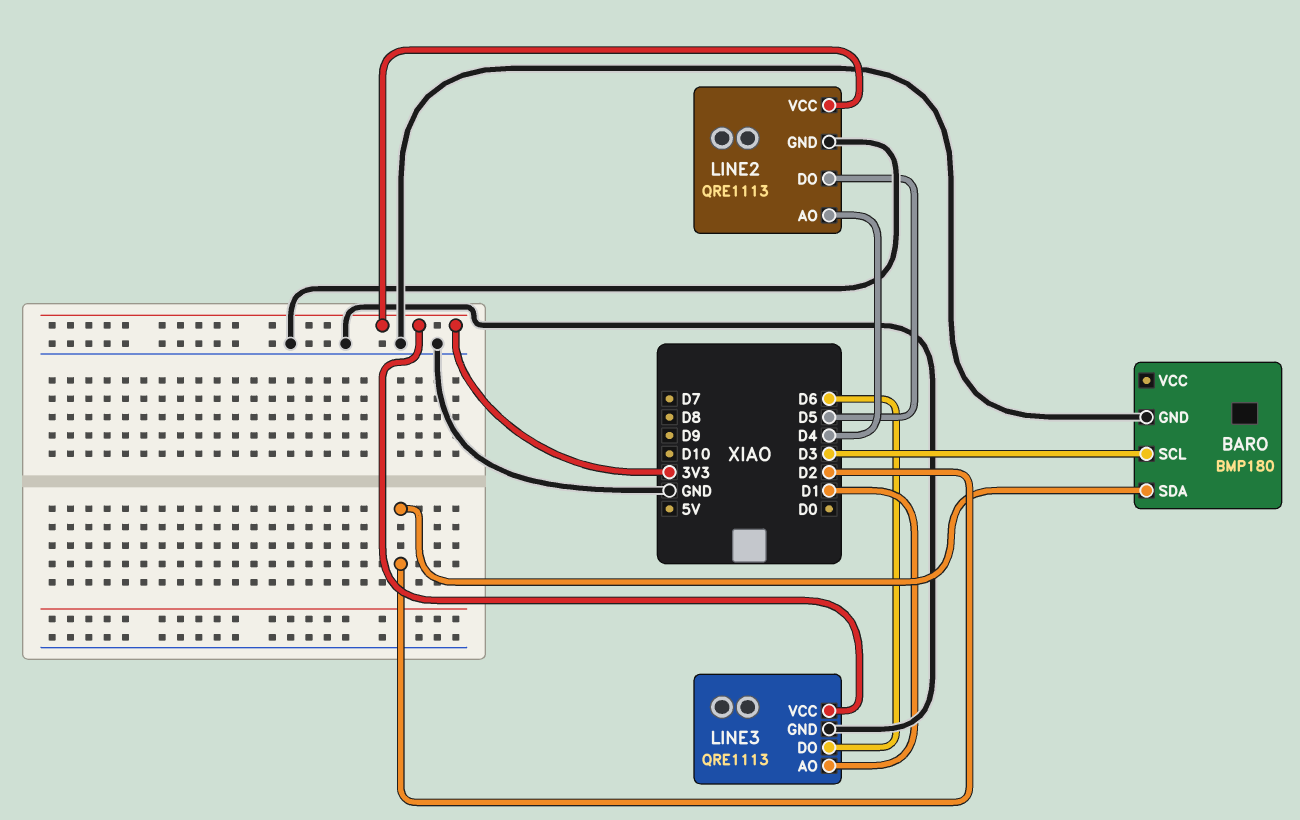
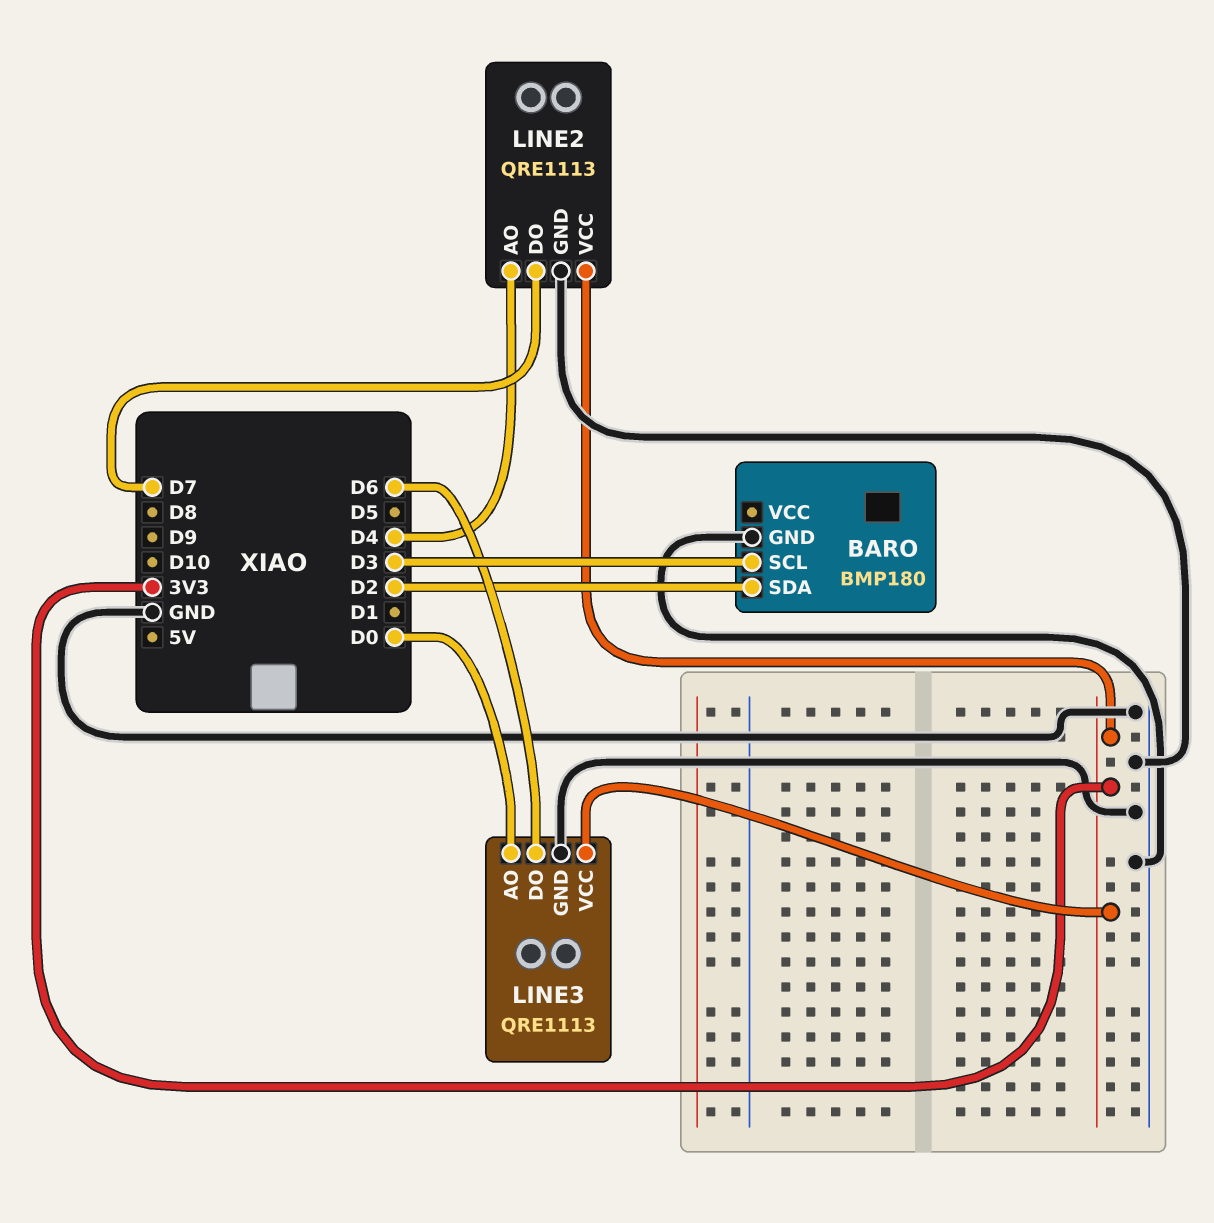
LINE2 pin DO: D5 -> D7
LINE3 pin AO: D1 -> D0

